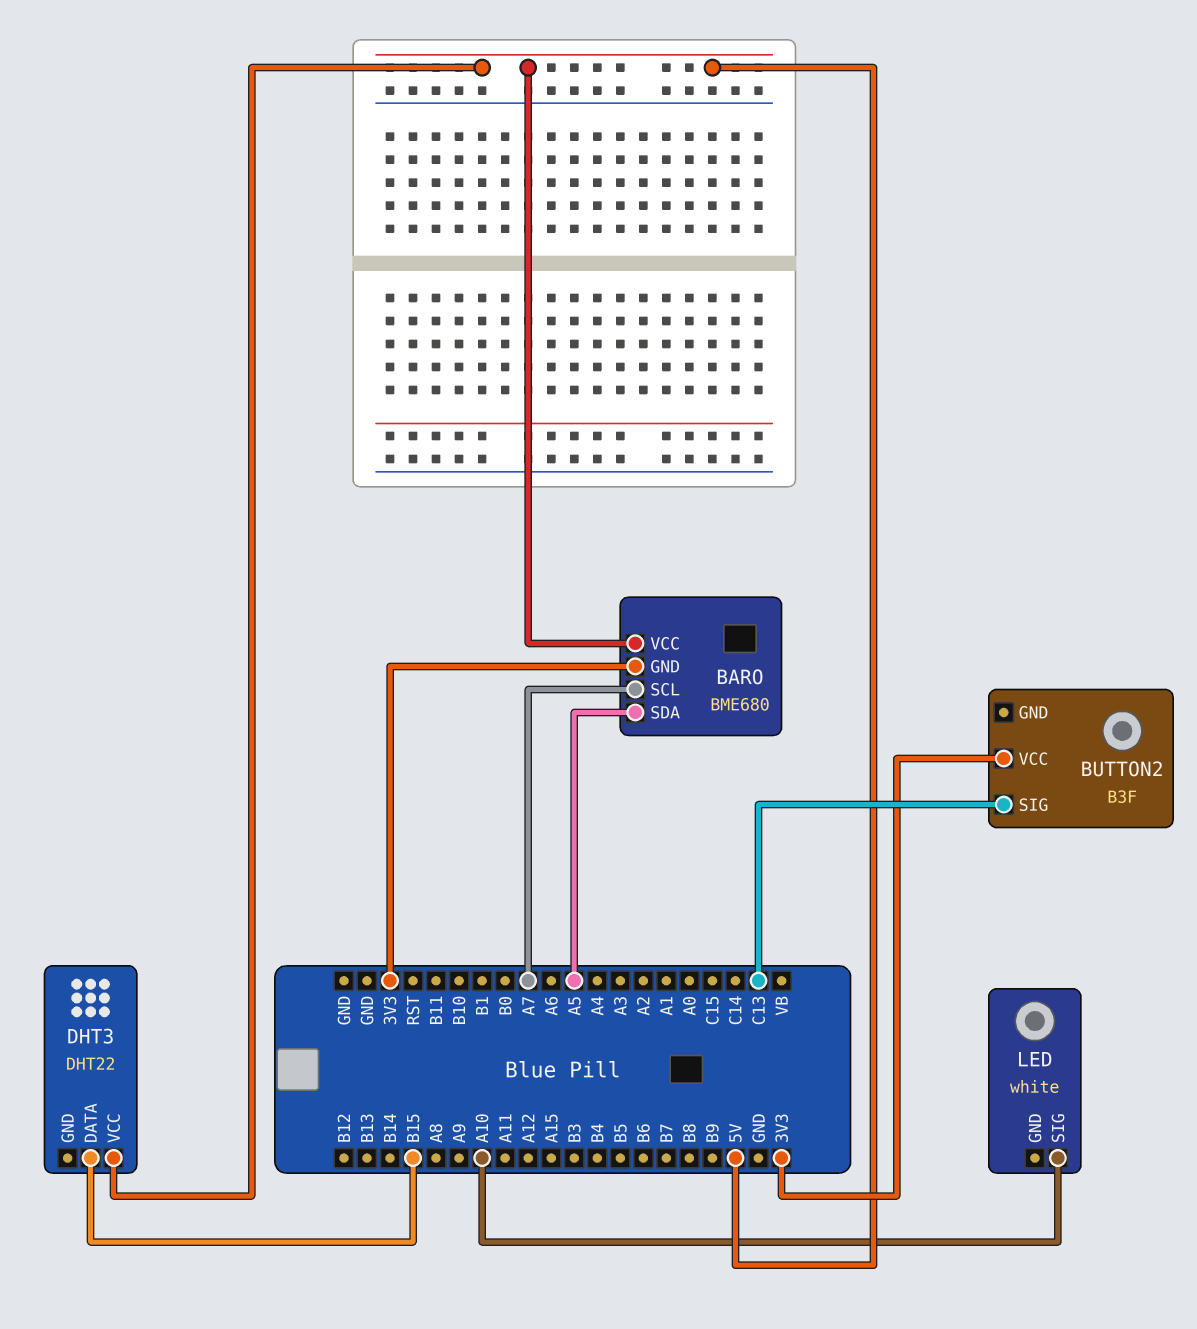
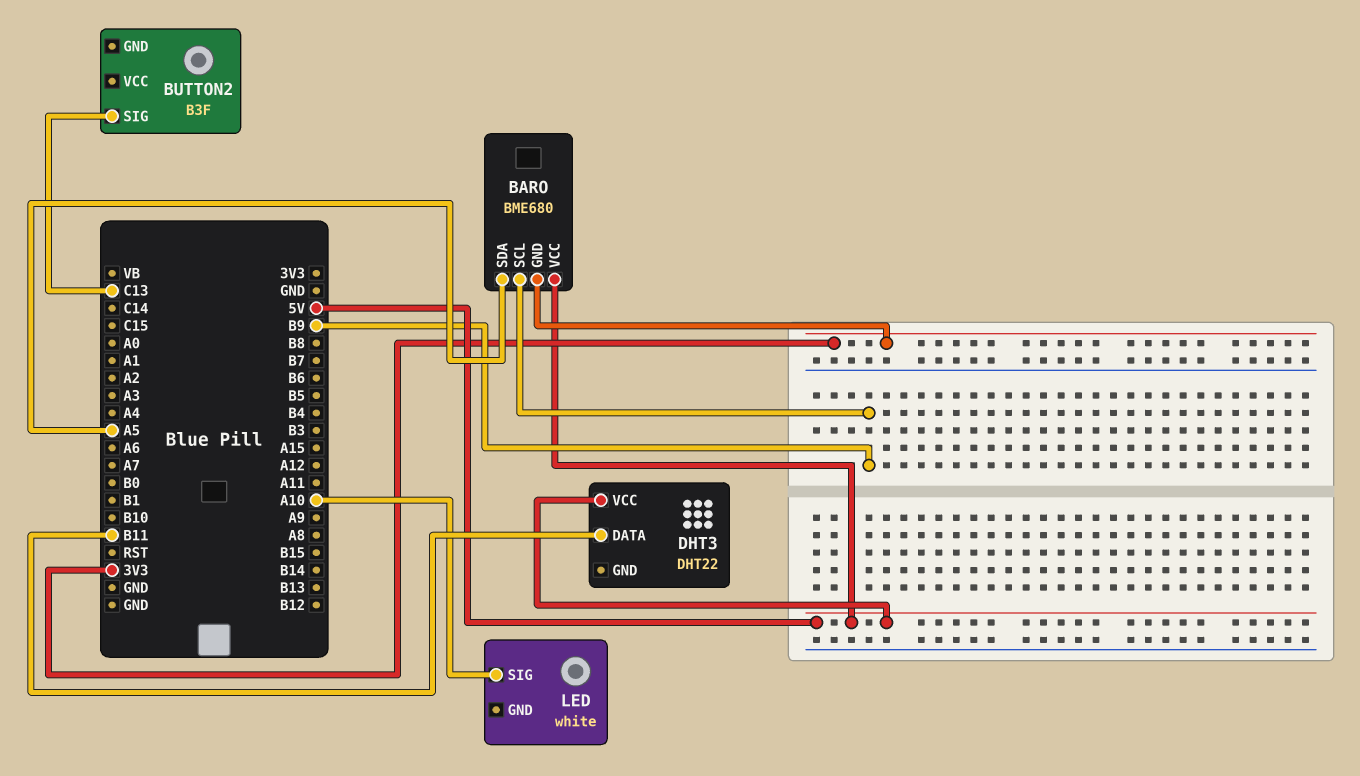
BARO pin SCL: A7 -> B9
BUTTON2 pin VCC: 3V3 -> none
DHT3 pin DATA: B15 -> B11

